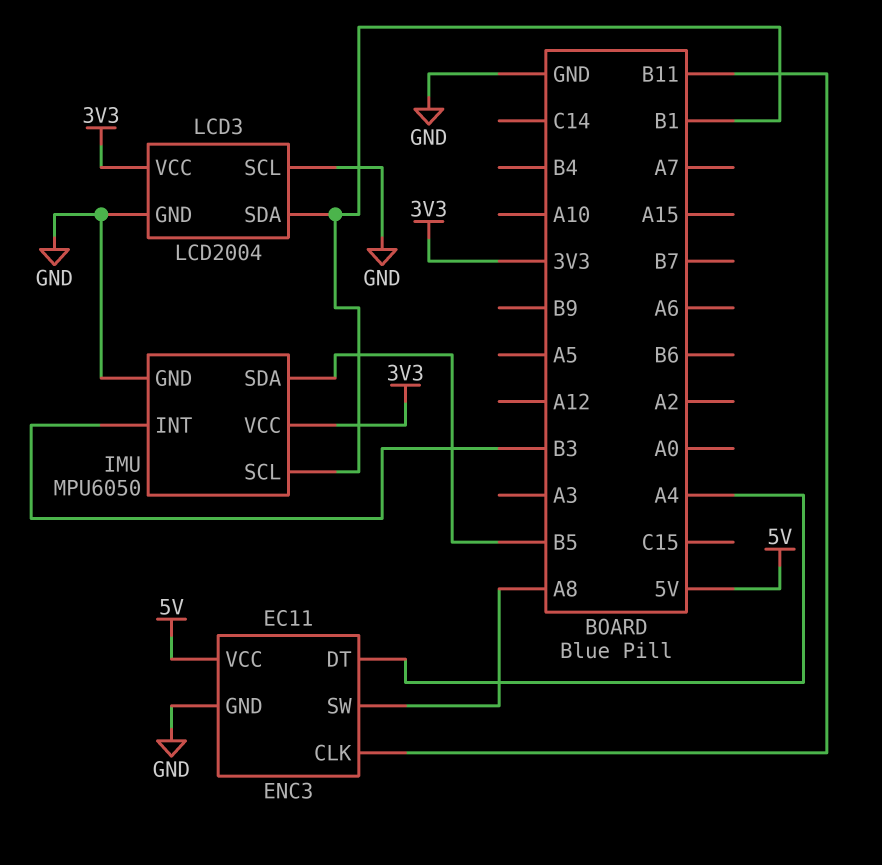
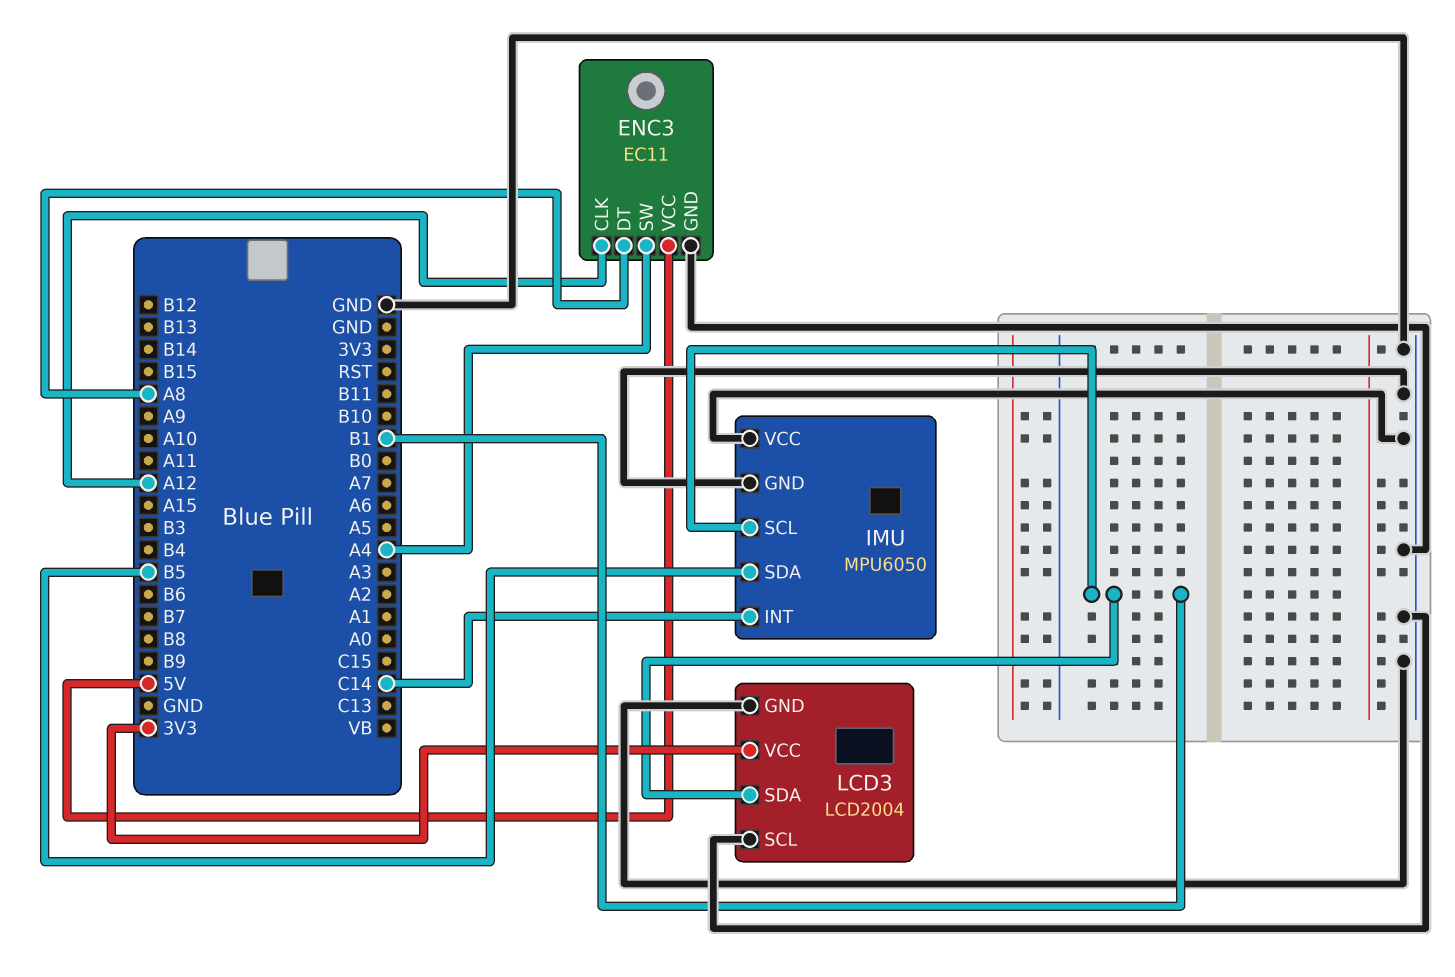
ENC3 pin CLK: B11 -> A12
ENC3 pin DT: A4 -> A8
ENC3 pin SW: A8 -> A4
IMU pin INT: B3 -> C14
IMU pin VCC: 3V3 -> GND

